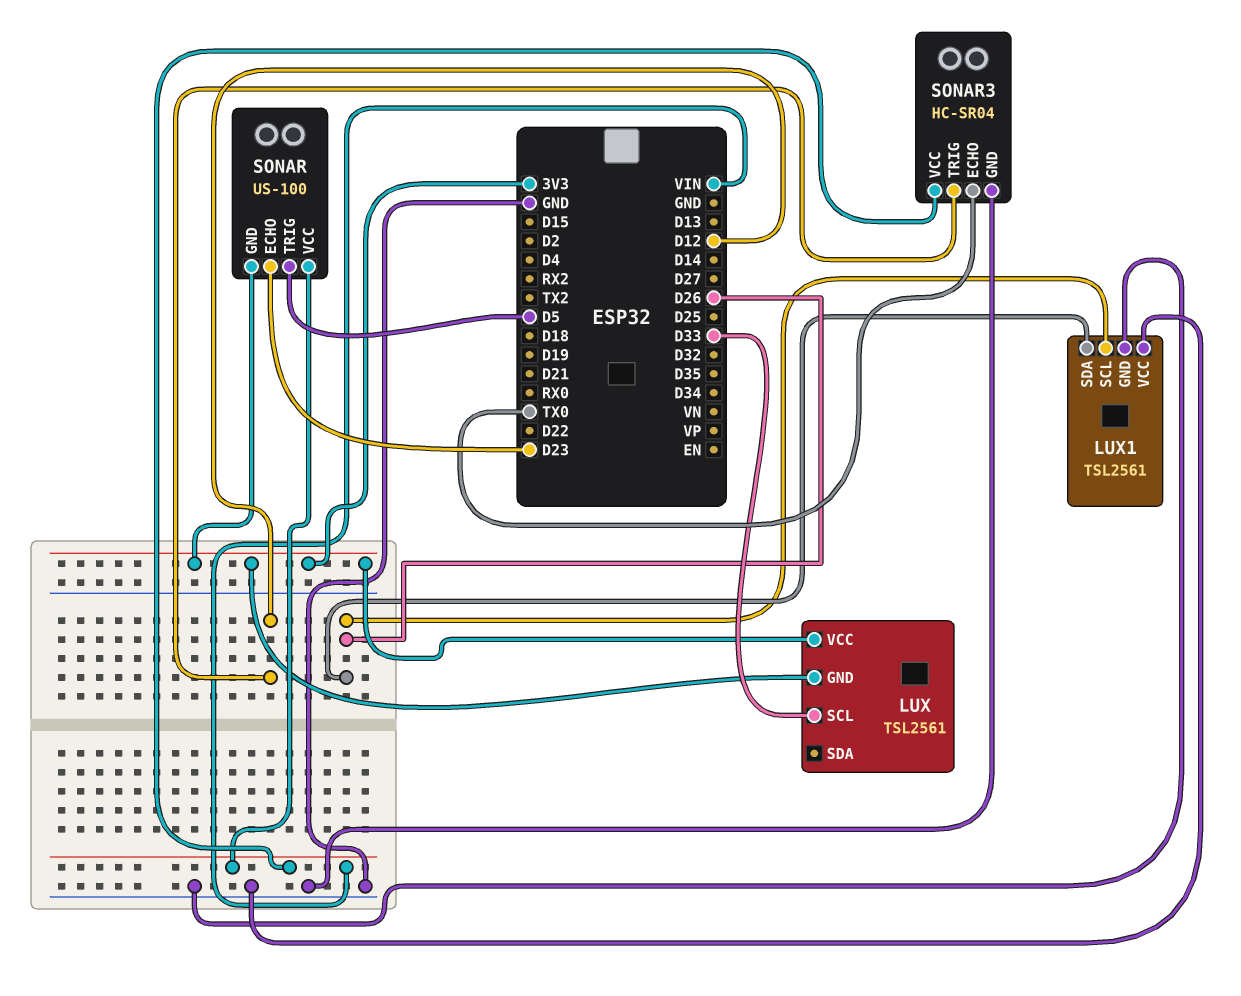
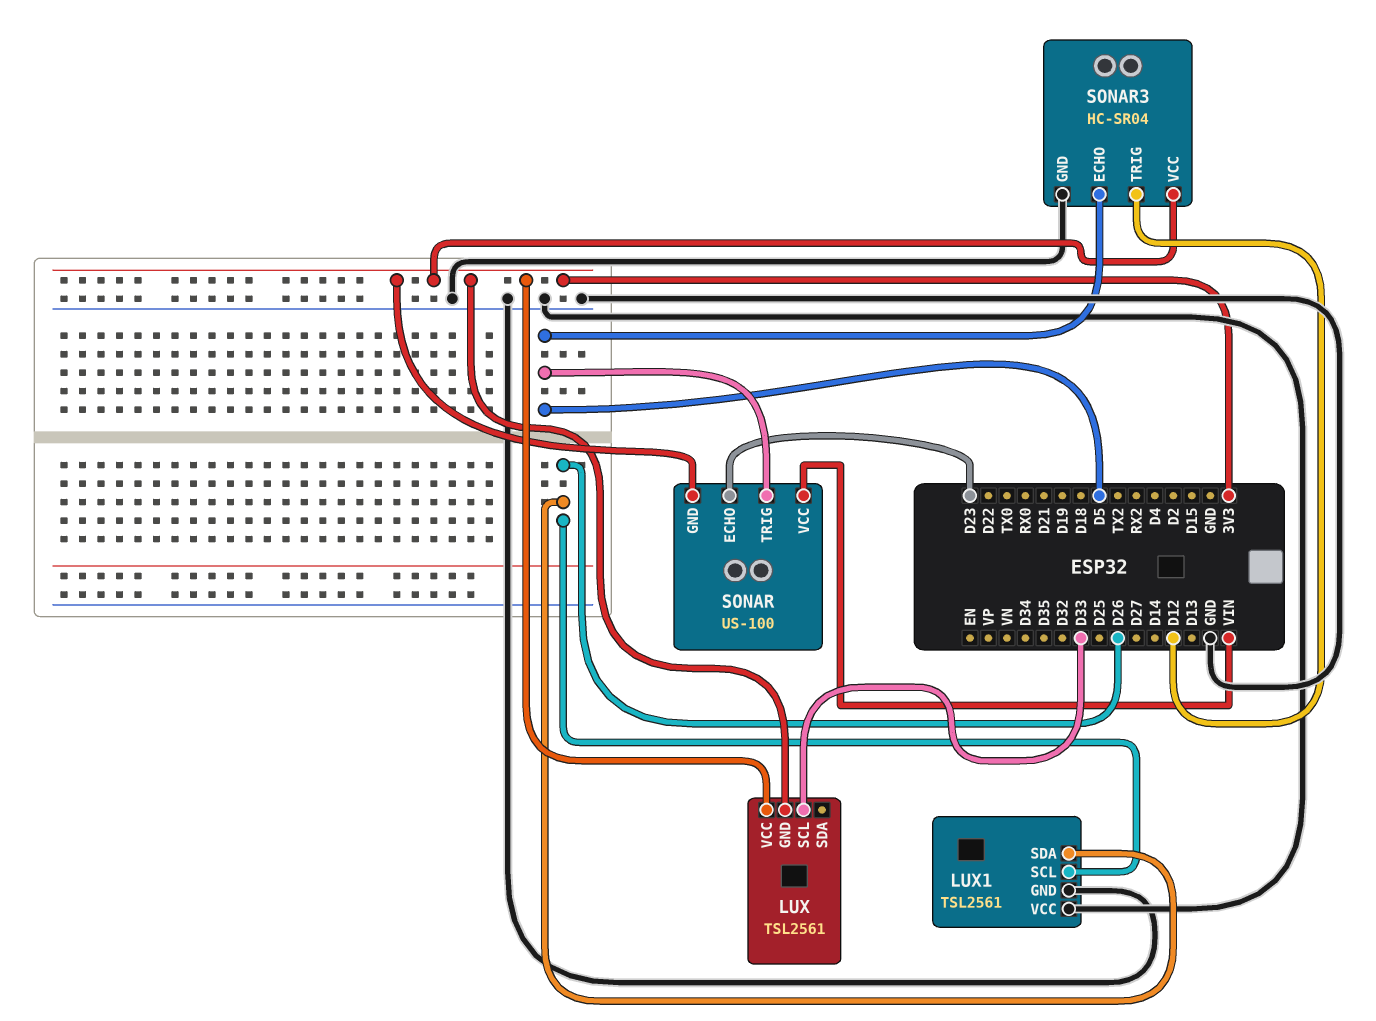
SONAR3 pin ECHO: TX0 -> D5
SONAR3 pin VCC: VIN -> 3V3

